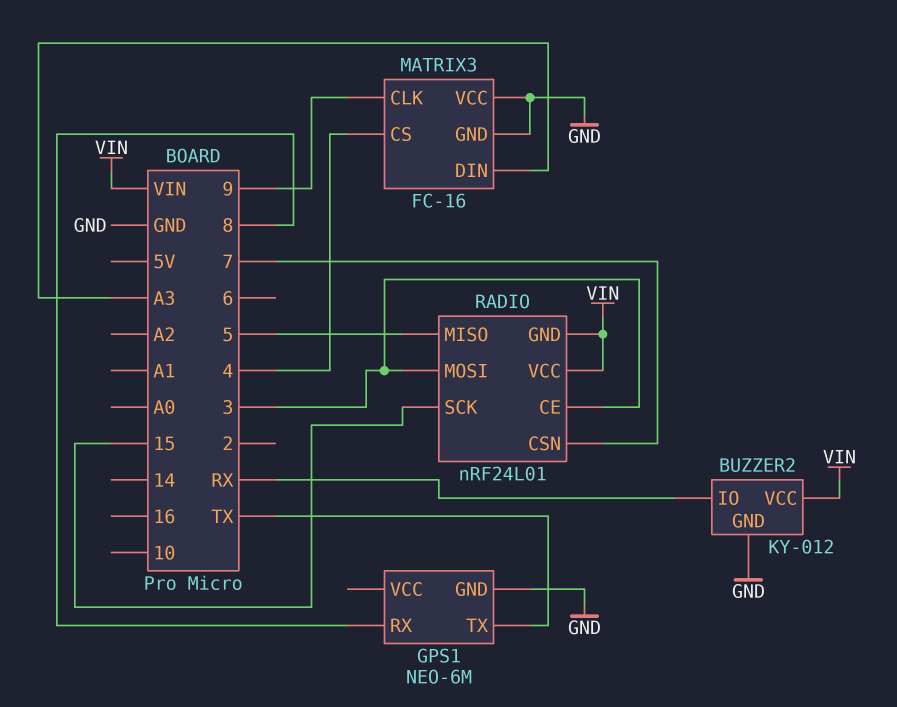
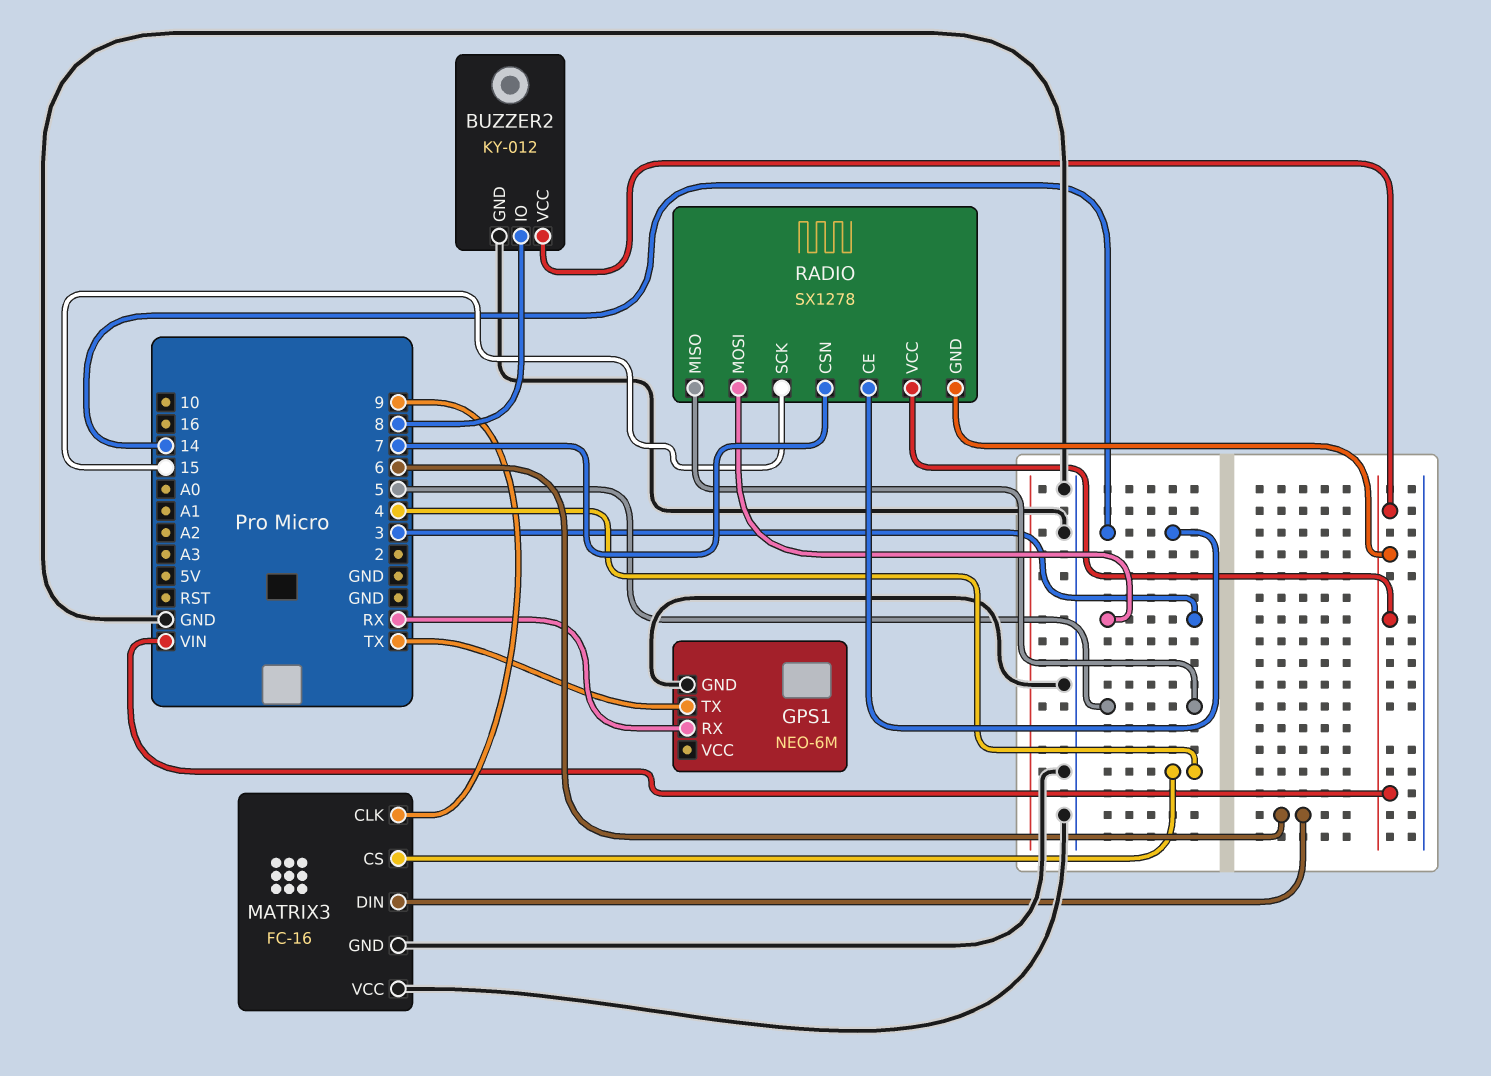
BUZZER2 pin IO: RX -> 8
GPS1 pin RX: 8 -> RX
MATRIX3 pin DIN: A3 -> 6
RADIO: nRF24L01 -> SX1278
RADIO pin CE: 3 -> 14

